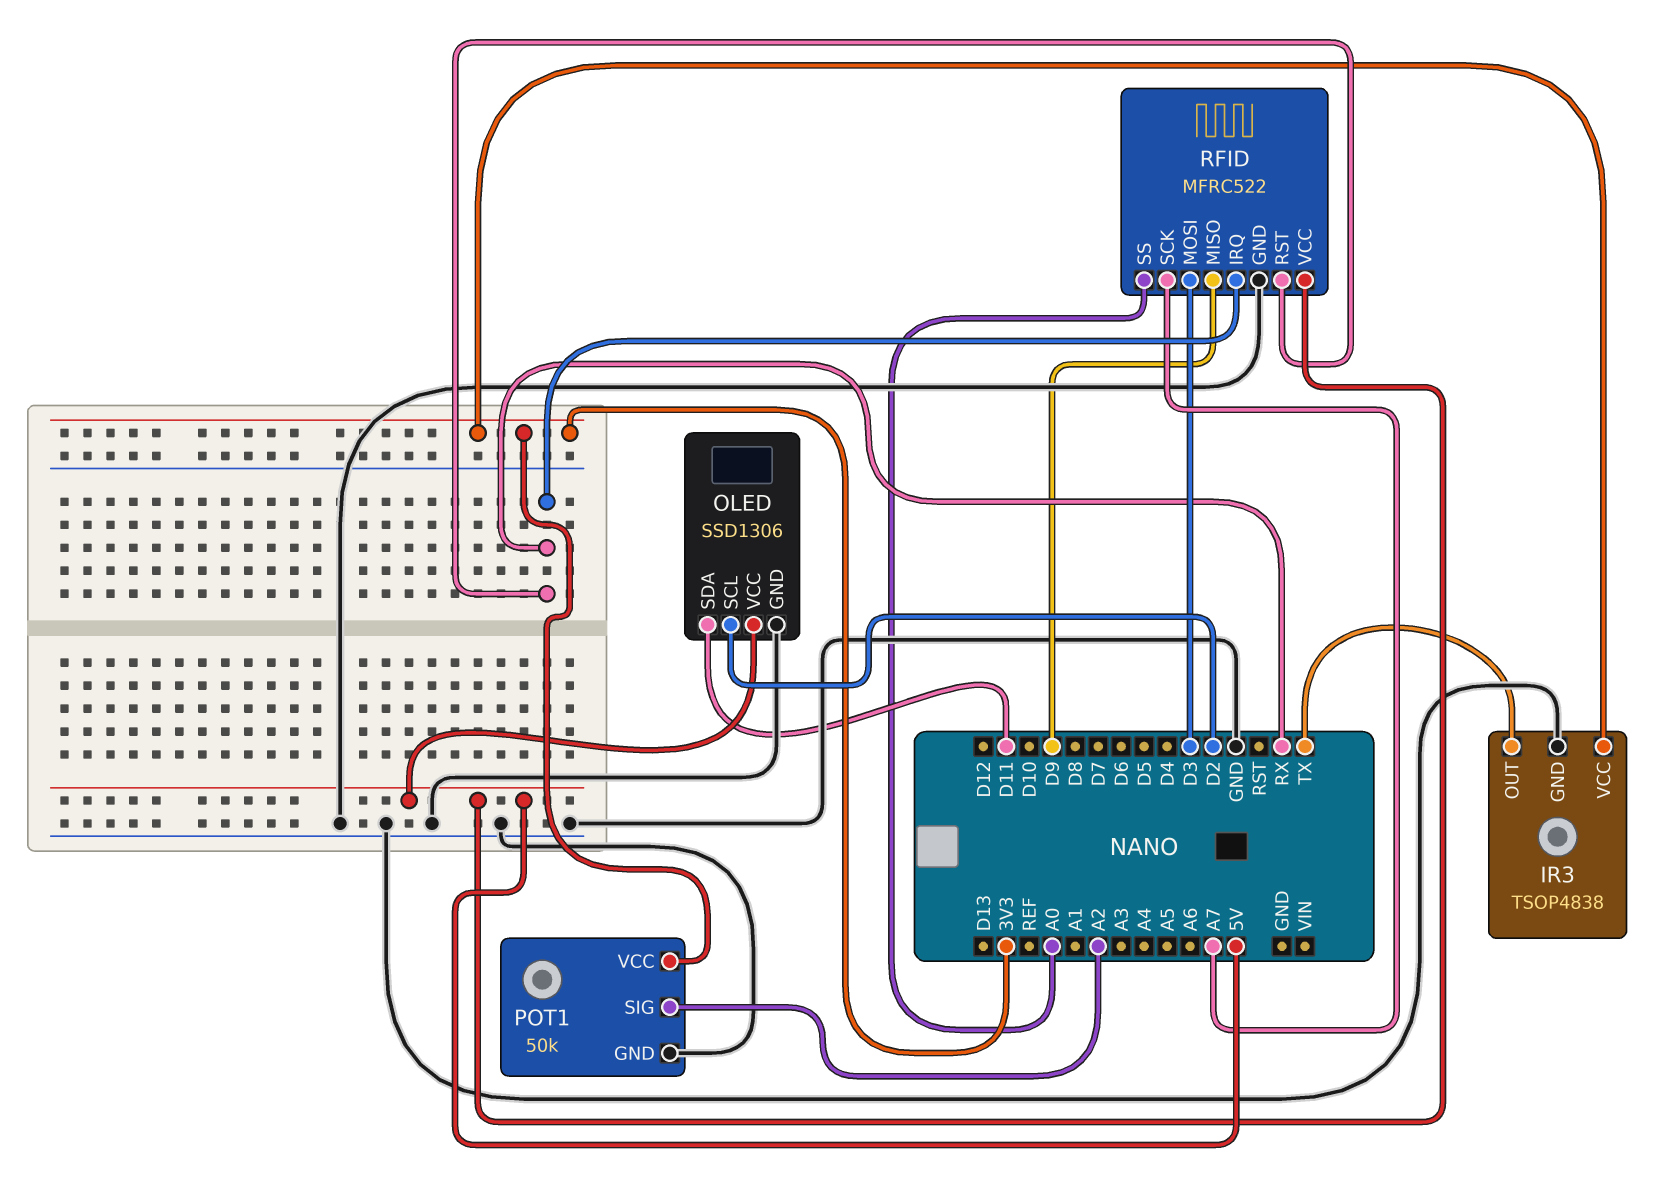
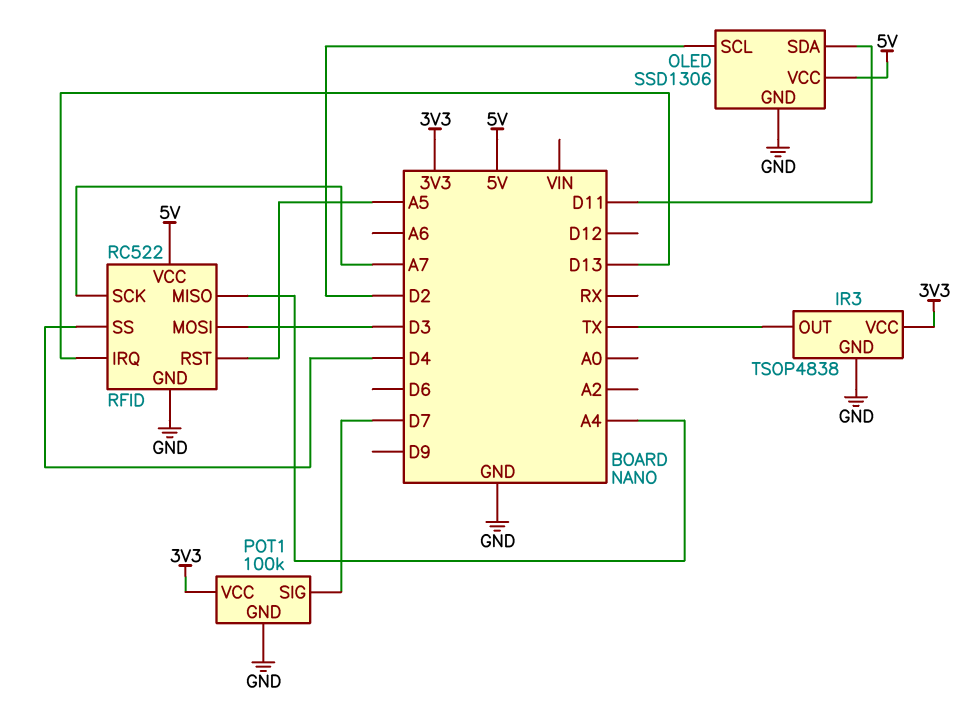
POT1: 50k -> 100k
POT1 pin SIG: A2 -> D7
RFID: MFRC522 -> RC522
RFID pin IRQ: RX -> D13
RFID pin MISO: D9 -> A4
RFID pin RST: RX -> A5
RFID pin SS: A0 -> D4

